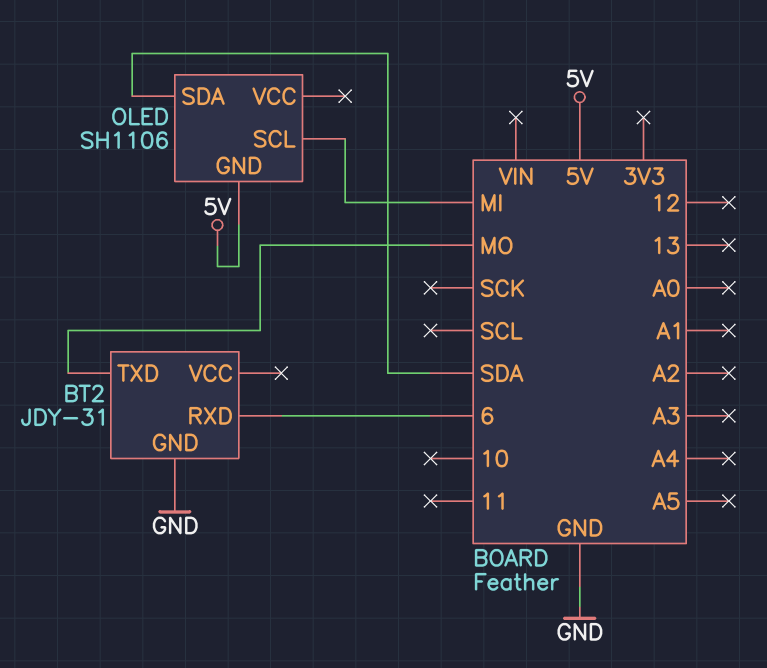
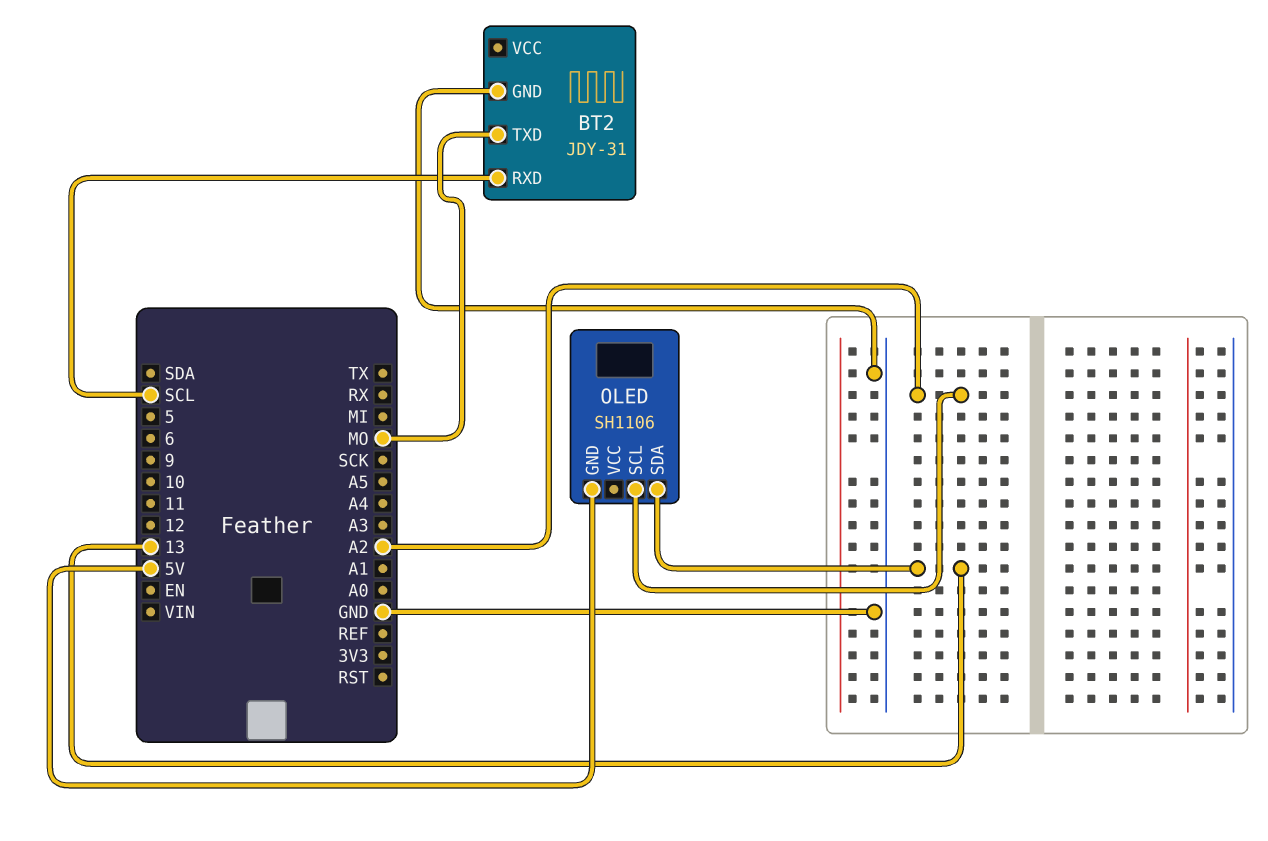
BT2 pin RXD: 6 -> SCL
OLED pin SCL: MI -> A2
OLED pin SDA: SDA -> 13

